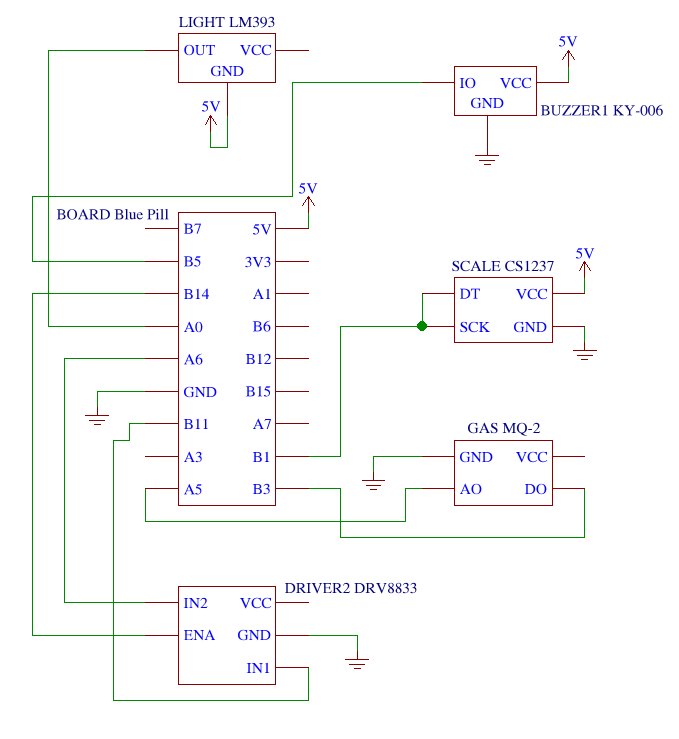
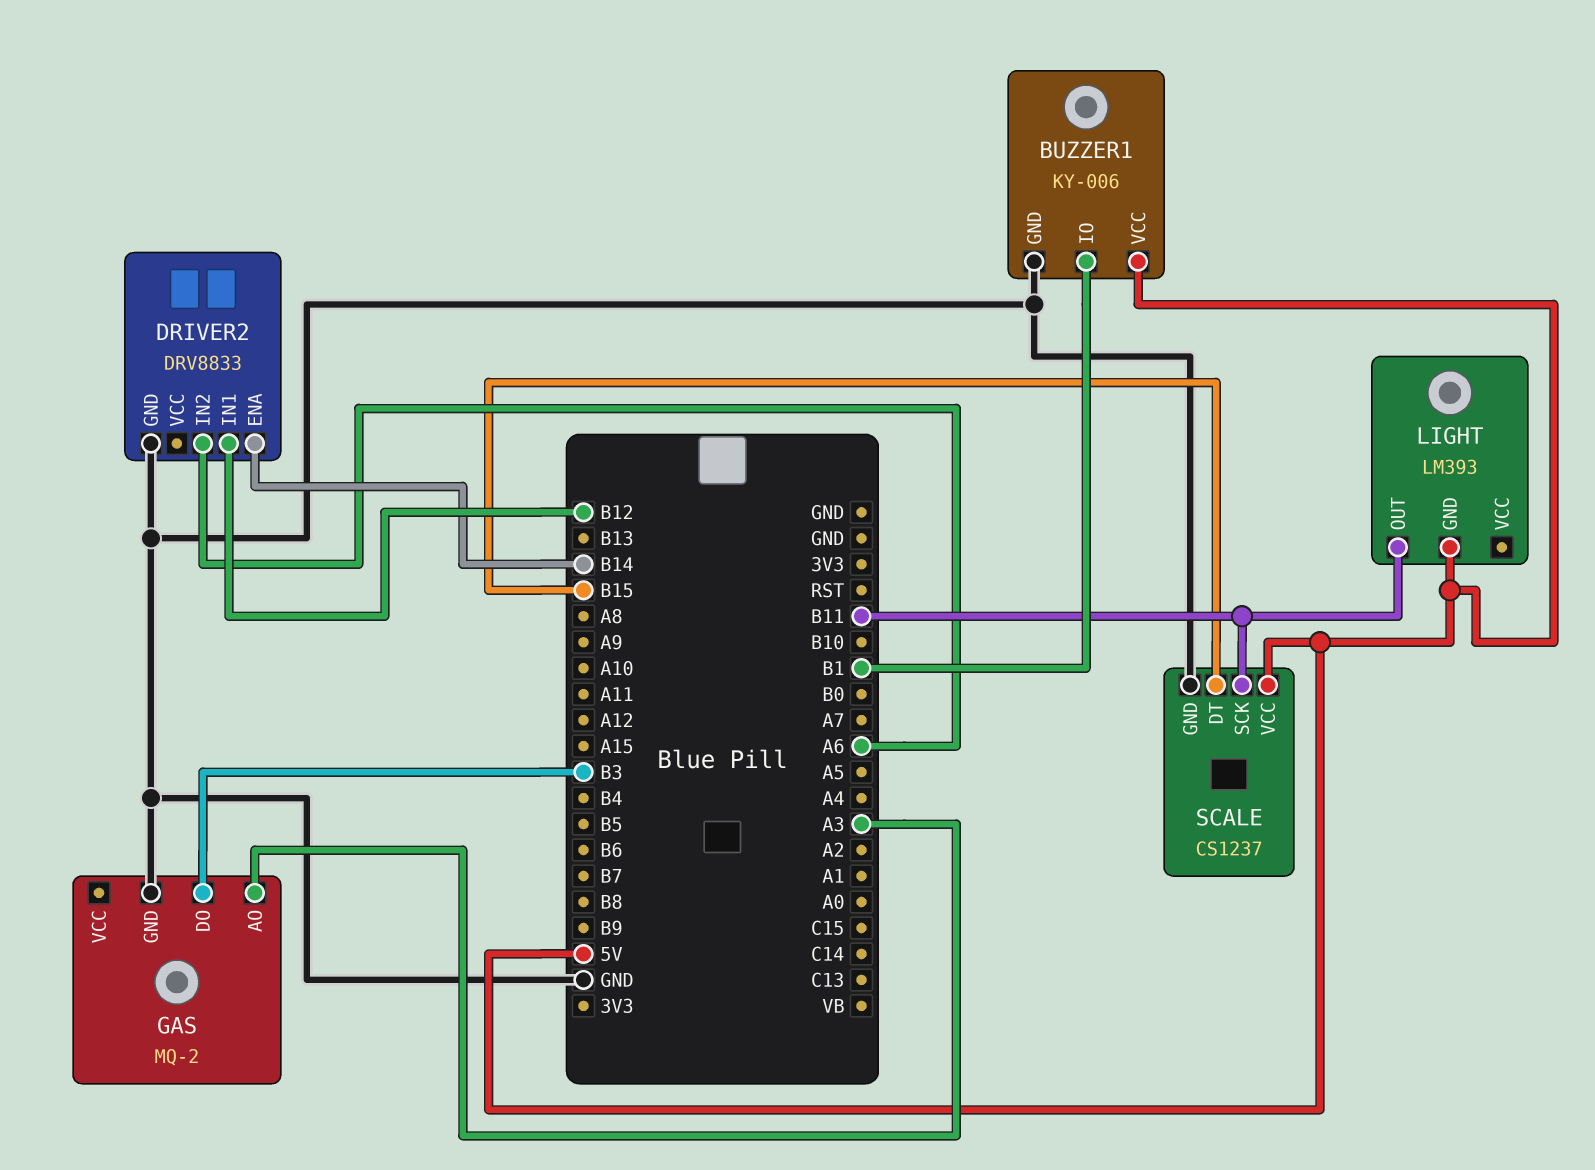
BUZZER1 pin IO: B5 -> B1
DRIVER2 pin IN1: B11 -> B12
GAS pin AO: A5 -> A3
LIGHT pin OUT: A0 -> B11
SCALE pin DT: B1 -> B15
SCALE pin SCK: B1 -> B11

